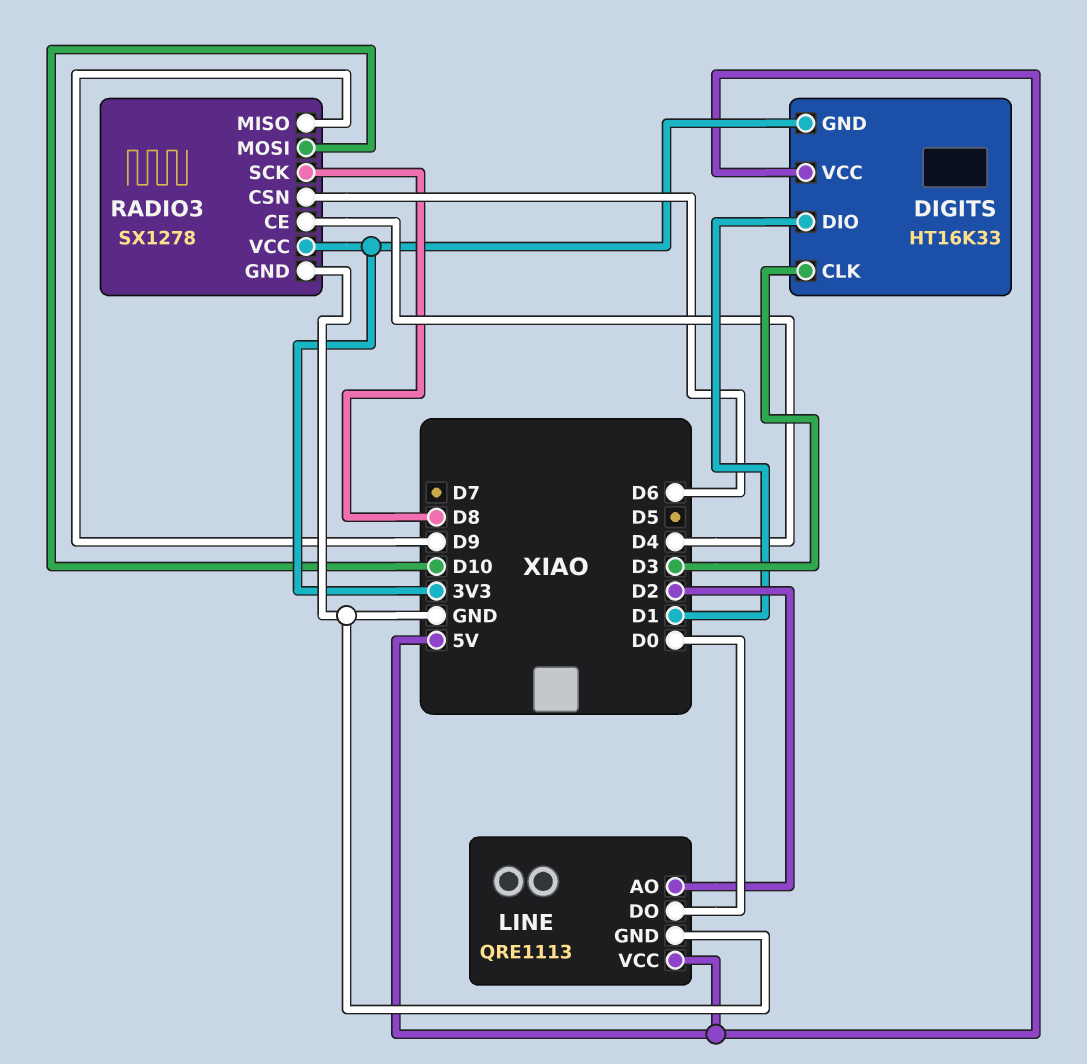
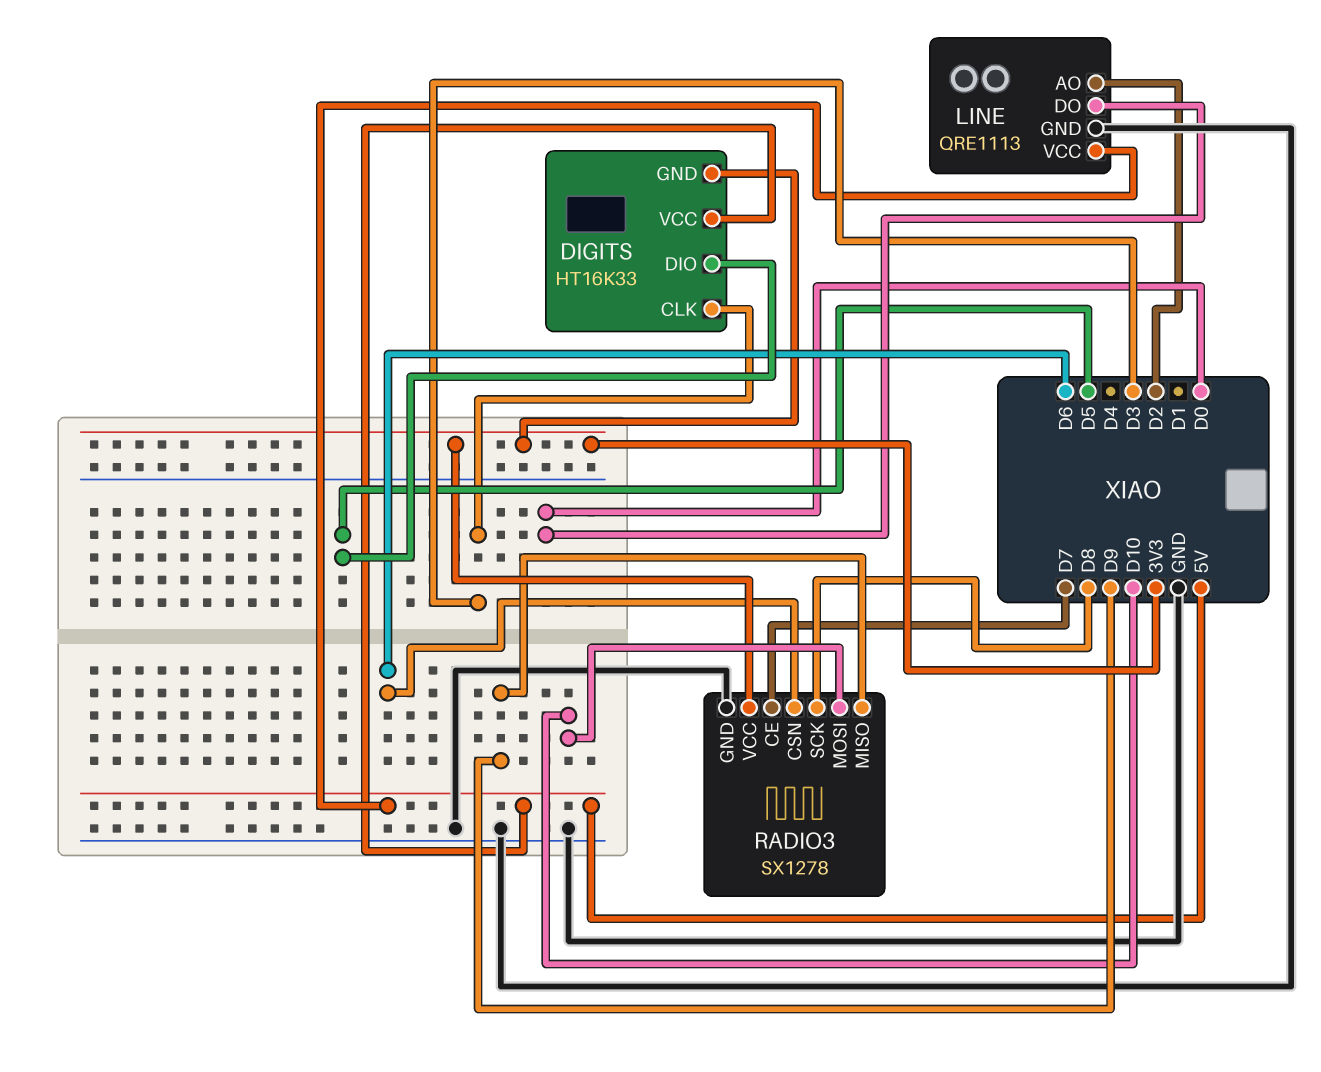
DIGITS pin DIO: D1 -> D5
RADIO3 pin CE: D4 -> D7

